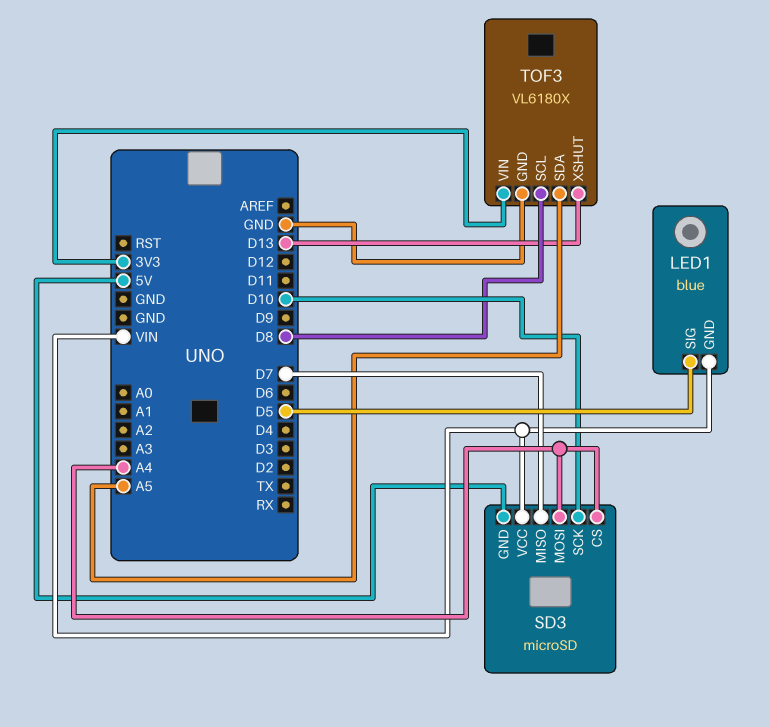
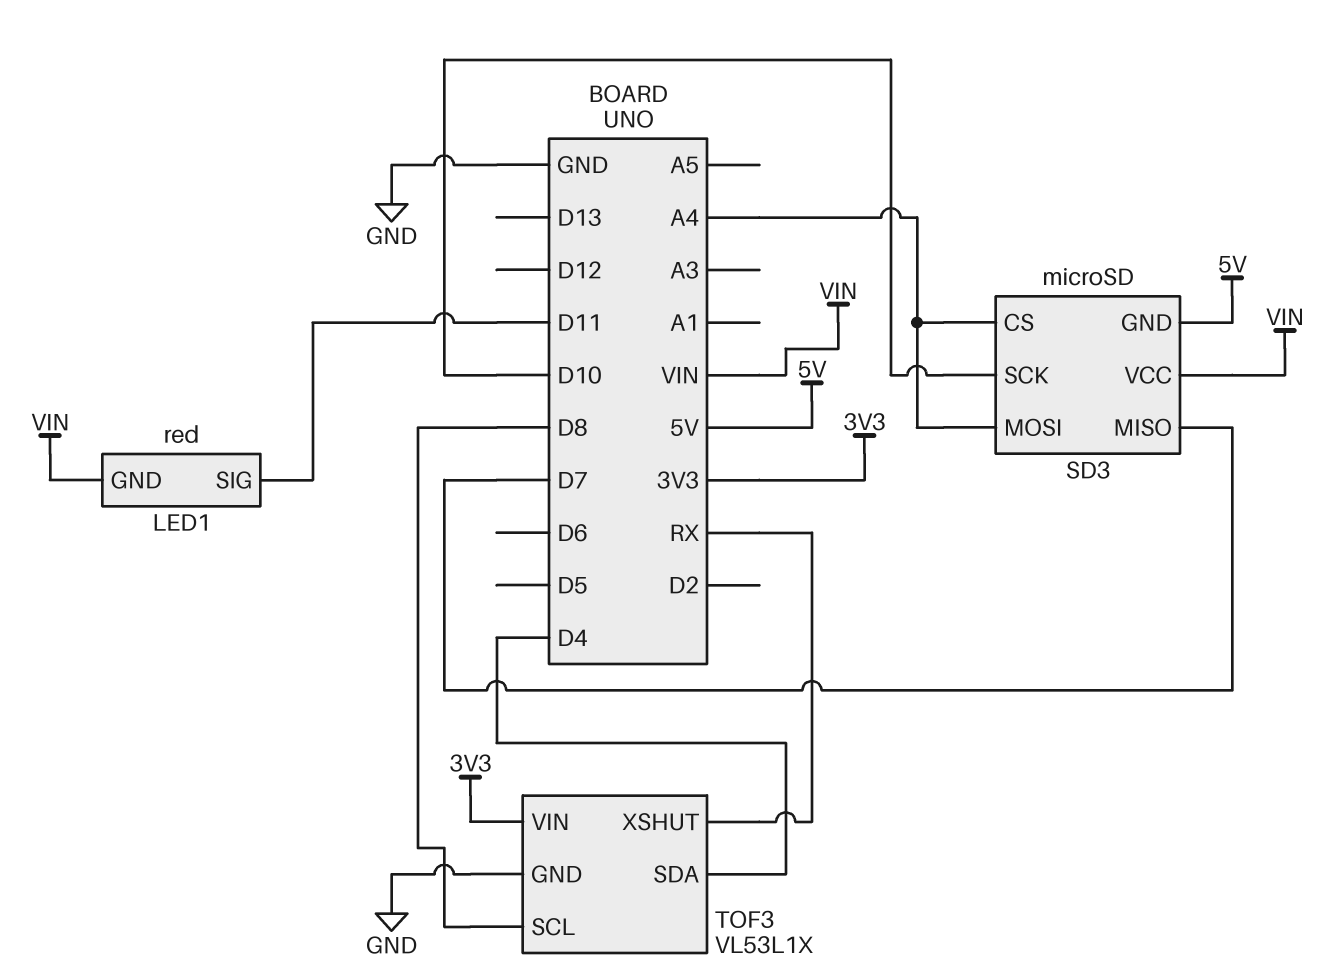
LED1: blue -> red
LED1 pin SIG: D5 -> D11
TOF3: VL6180X -> VL53L1X
TOF3 pin SDA: A5 -> D4
TOF3 pin XSHUT: D13 -> RX

